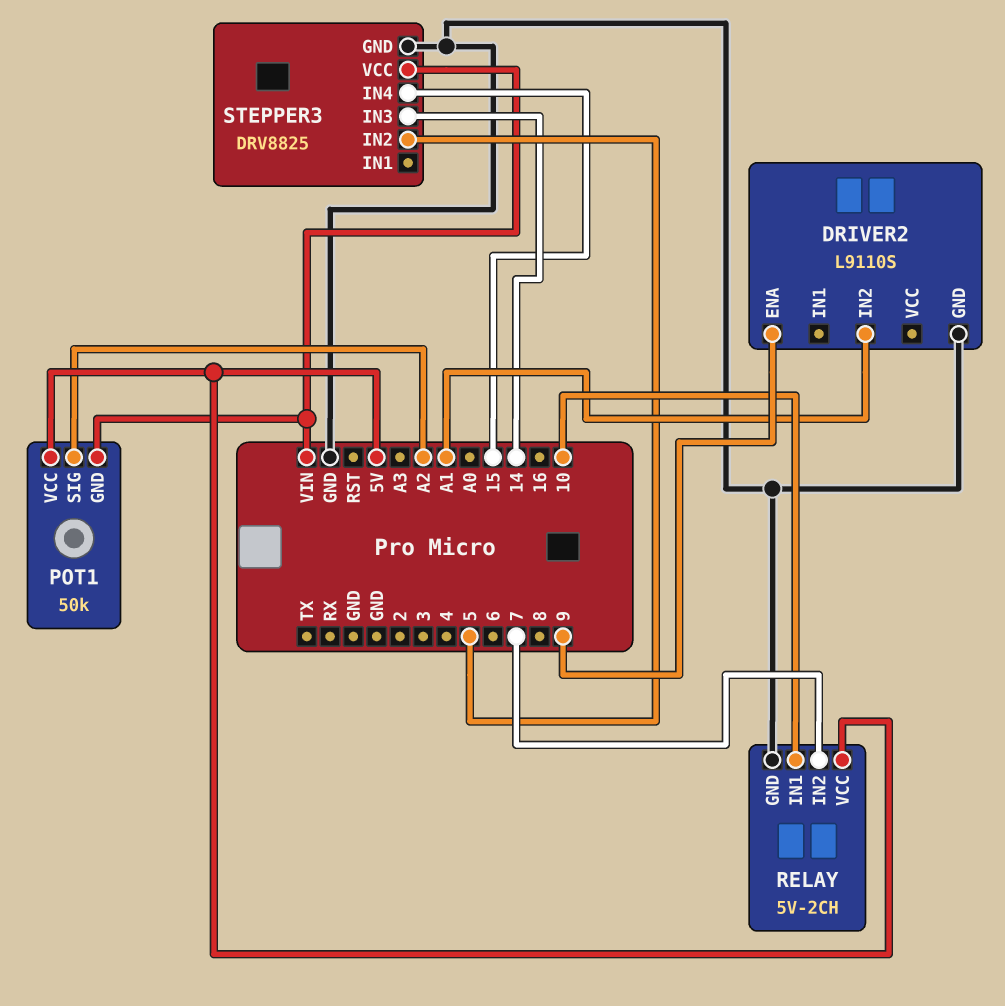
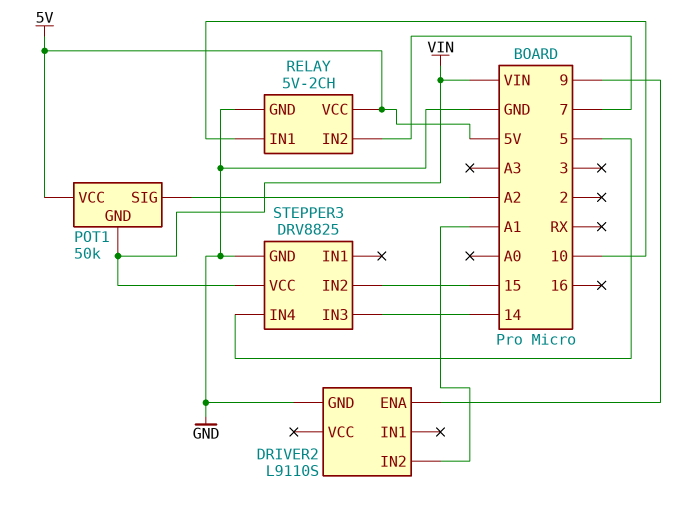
STEPPER3 pin IN2: 5 -> 15
STEPPER3 pin IN4: 15 -> 5

